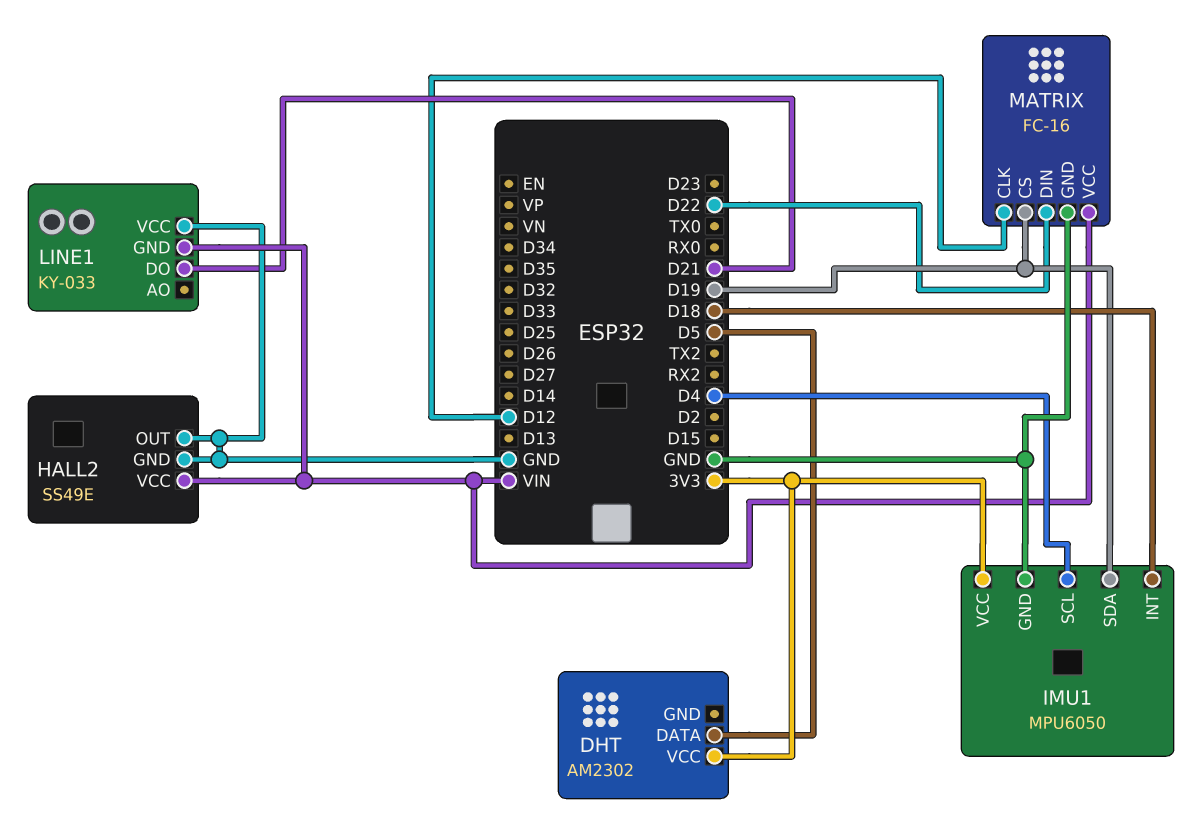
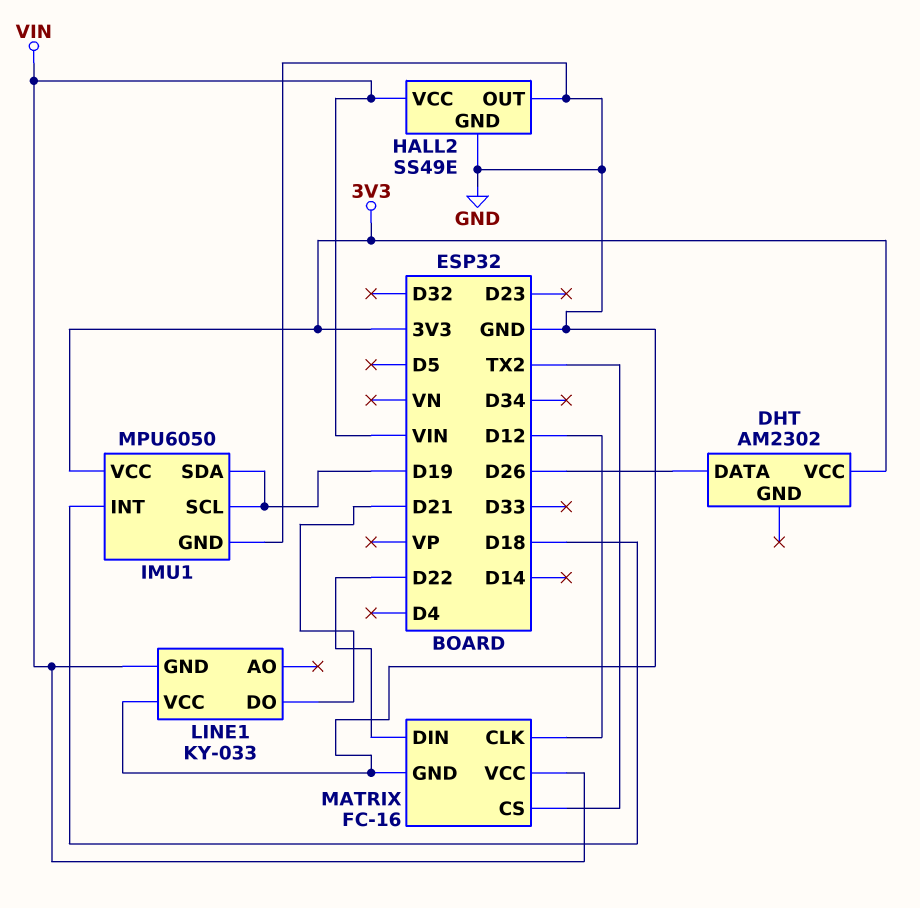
DHT pin DATA: D5 -> D26
IMU1 pin SCL: D4 -> D19
MATRIX pin CS: D19 -> TX2

